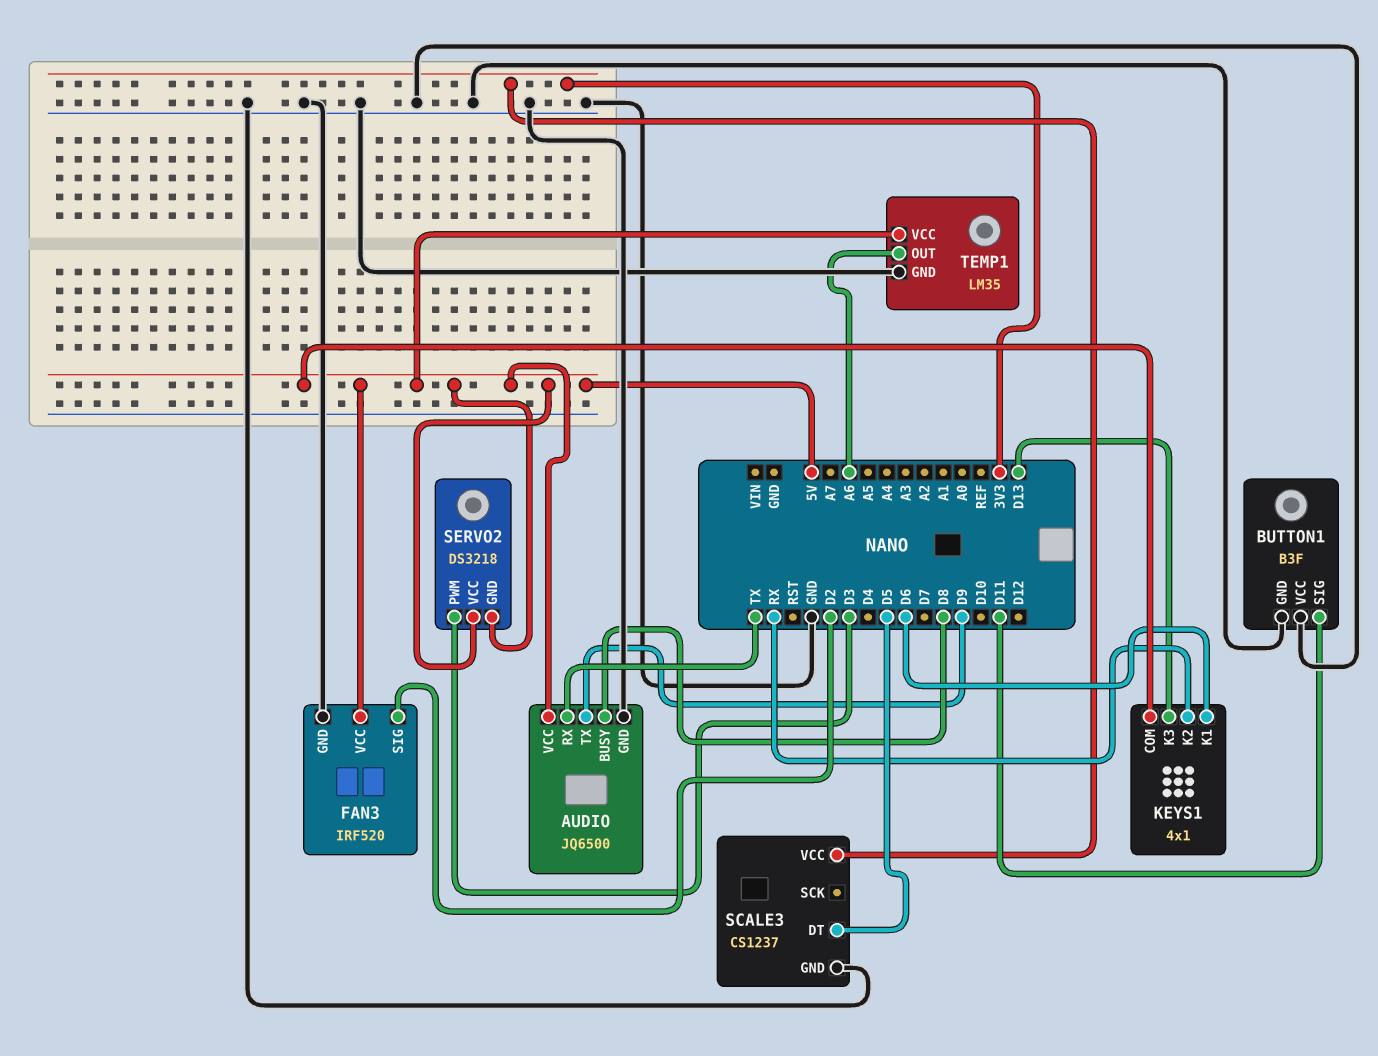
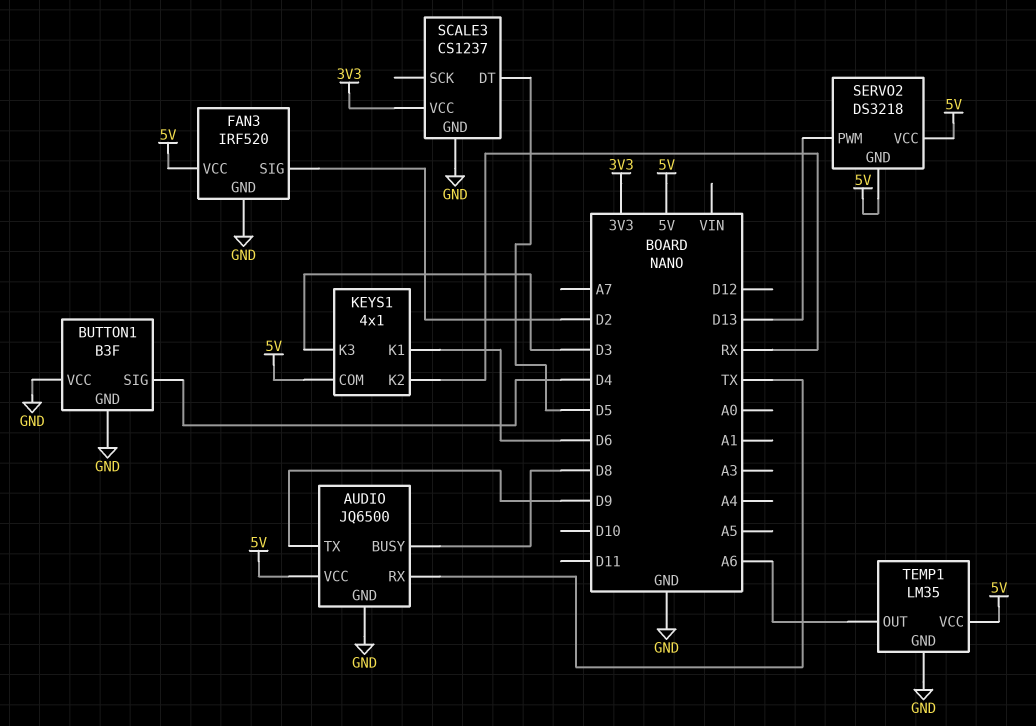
BUTTON1 pin SIG: D11 -> D4
KEYS1 pin K3: D13 -> D3
SERVO2 pin PWM: D3 -> D13

